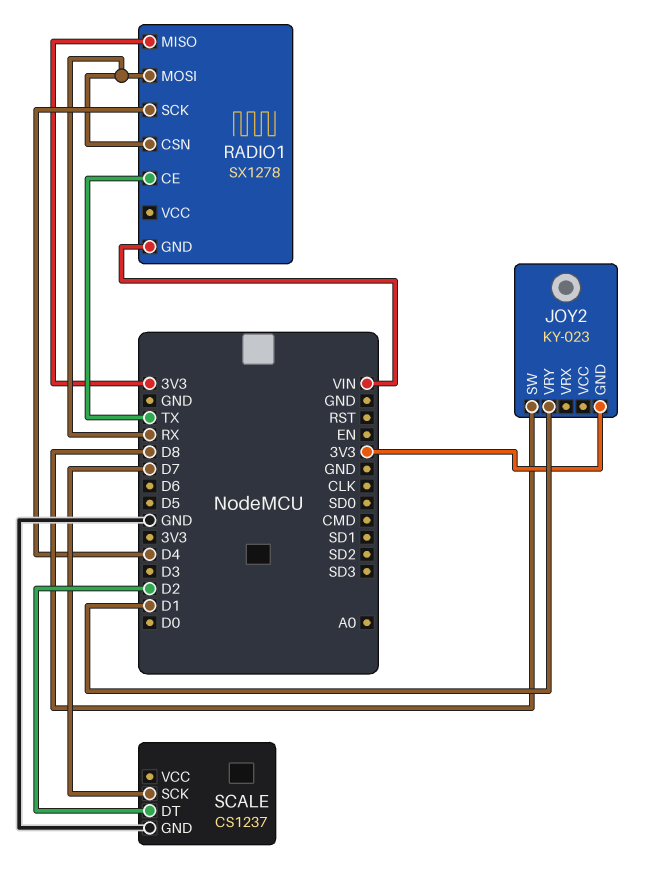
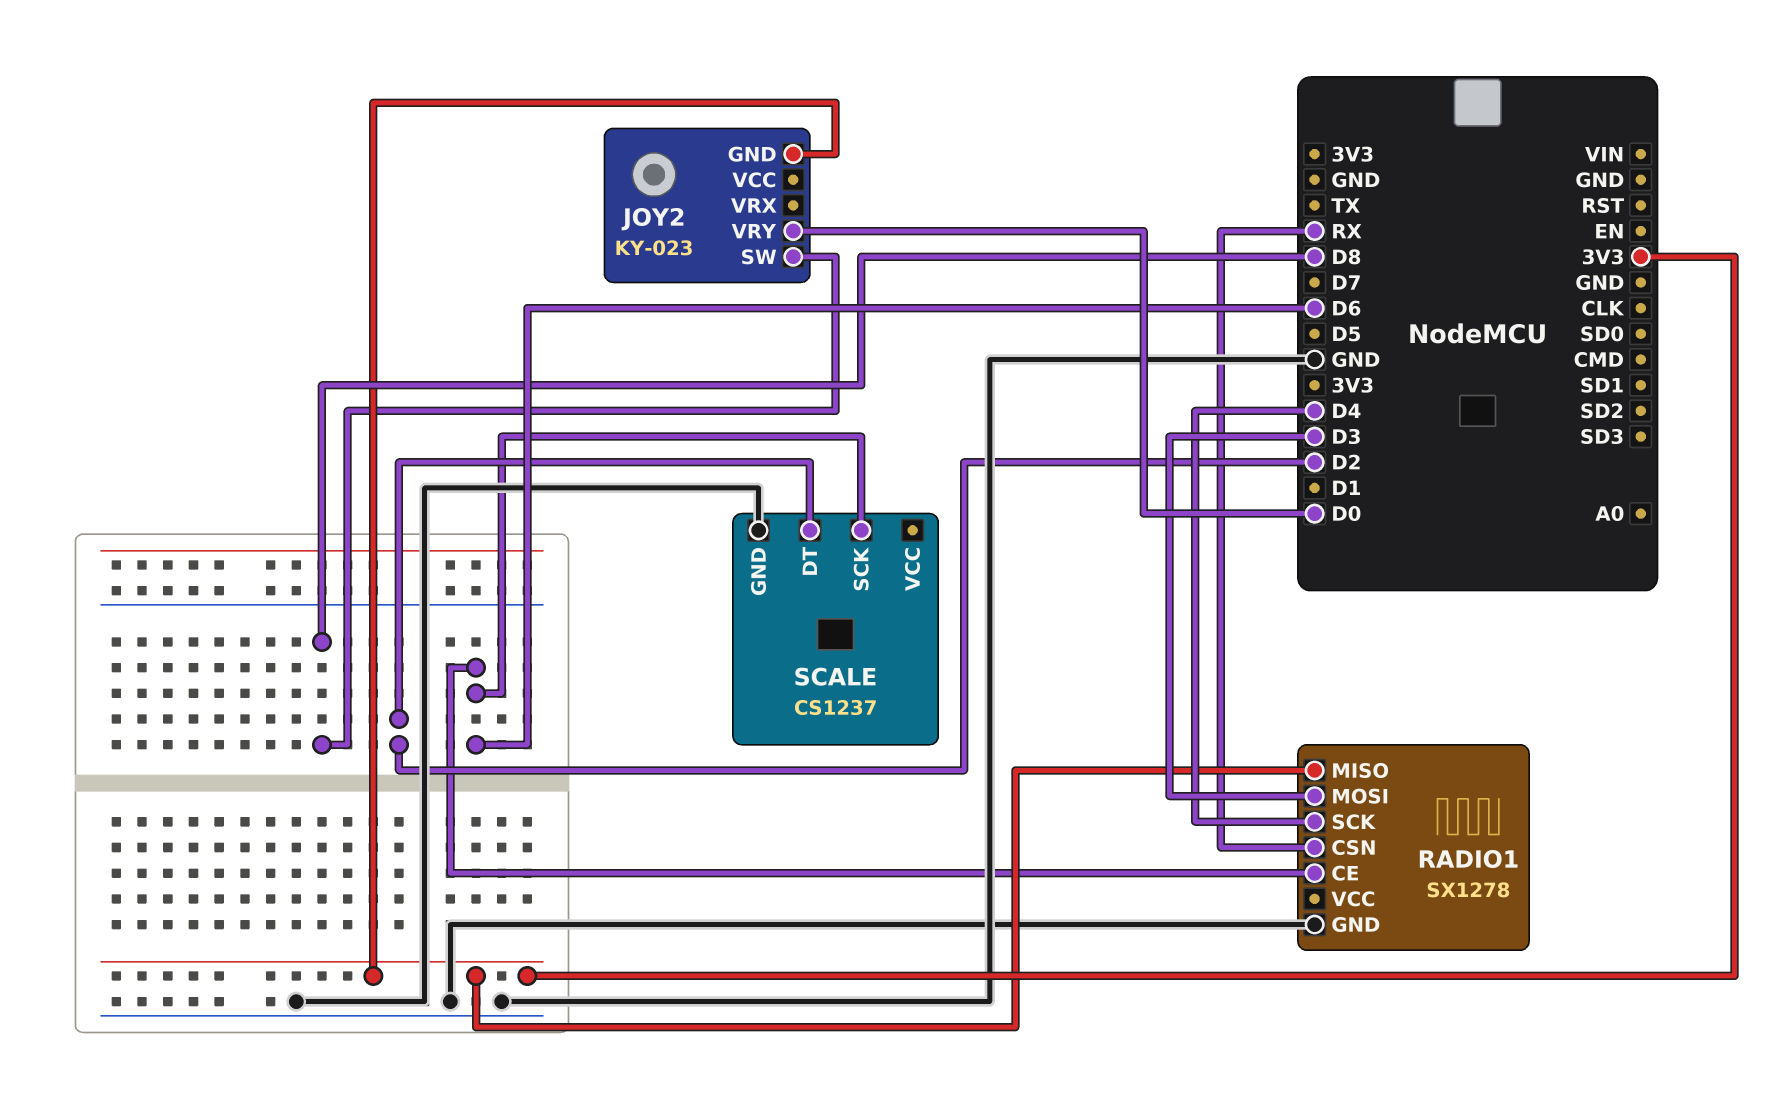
JOY2 pin VRY: D1 -> D0
RADIO1 pin CE: TX -> D6
RADIO1 pin GND: VIN -> GND
RADIO1 pin MOSI: RX -> D3
SCALE pin SCK: D7 -> D6

